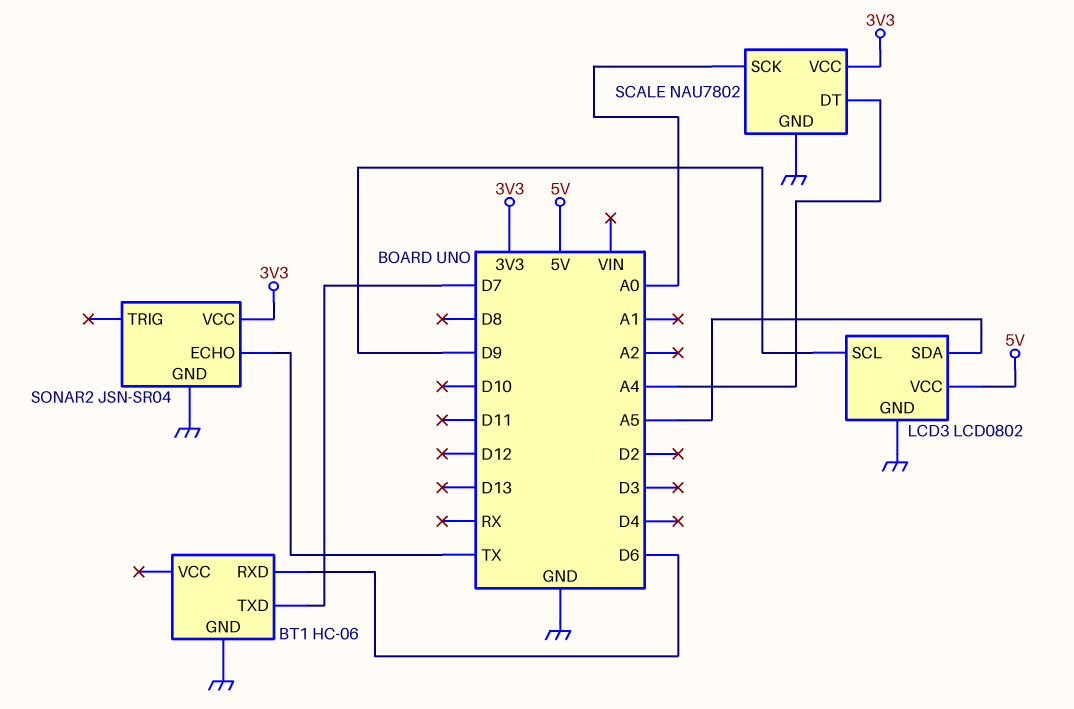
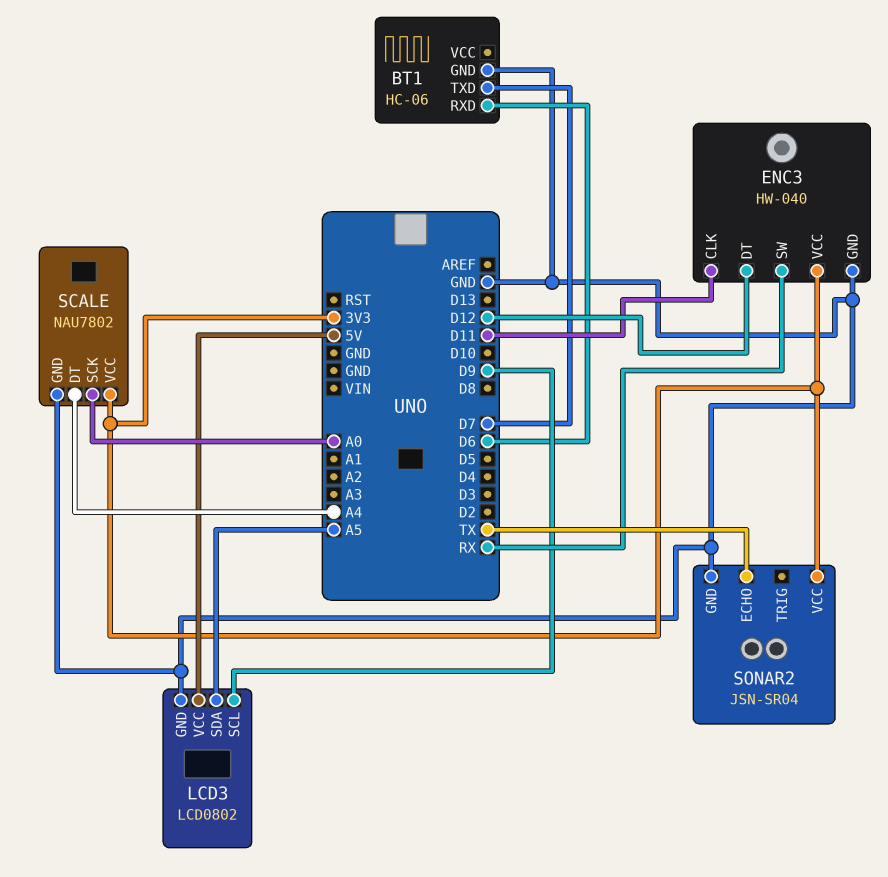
ENC3: none -> HW-040
ENC3 pin CLK: none -> D11
ENC3 pin DT: none -> D12
ENC3 pin GND: none -> GND
ENC3 pin SW: none -> RX
ENC3 pin VCC: none -> 3V3

